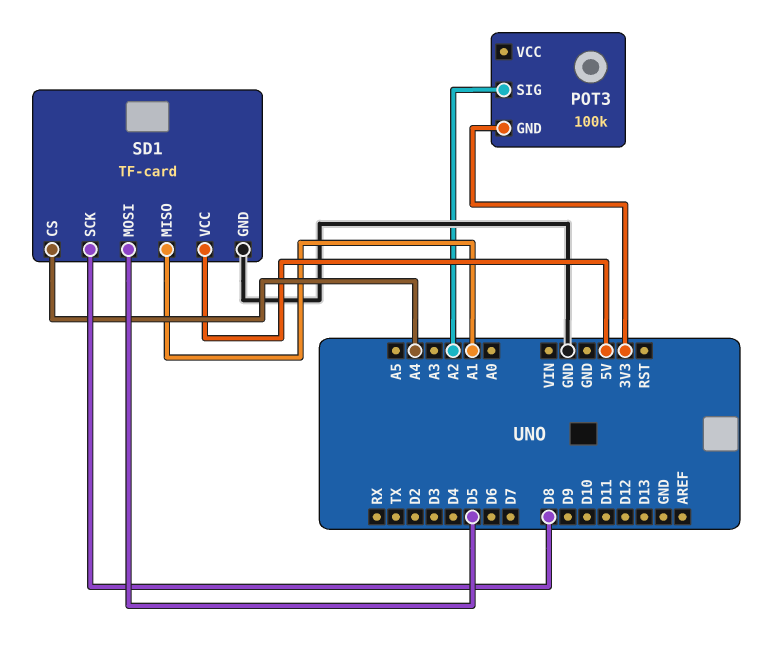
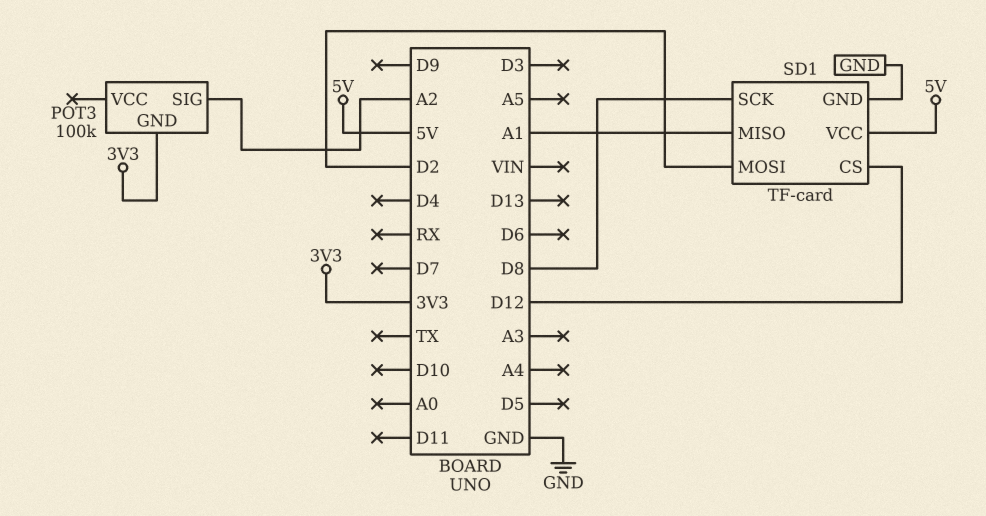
SD1 pin CS: A4 -> D12
SD1 pin MOSI: D5 -> D2

